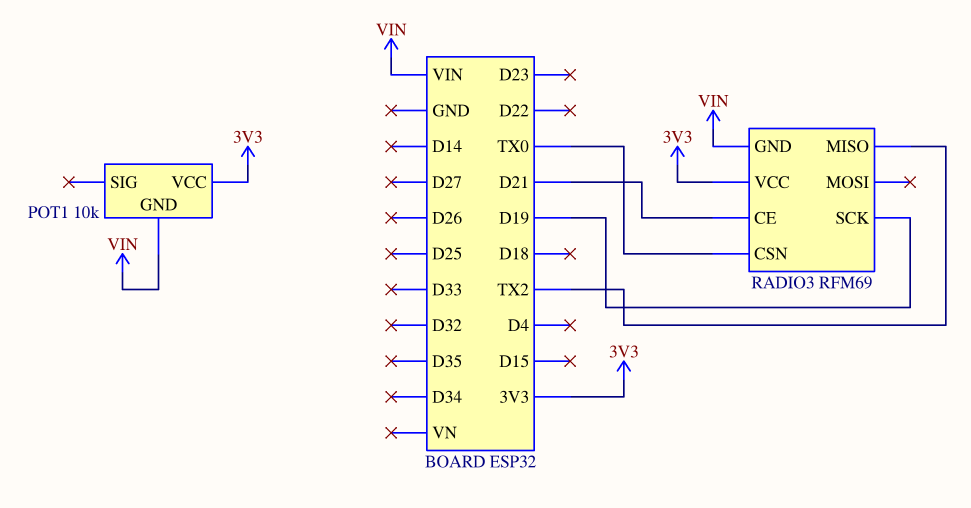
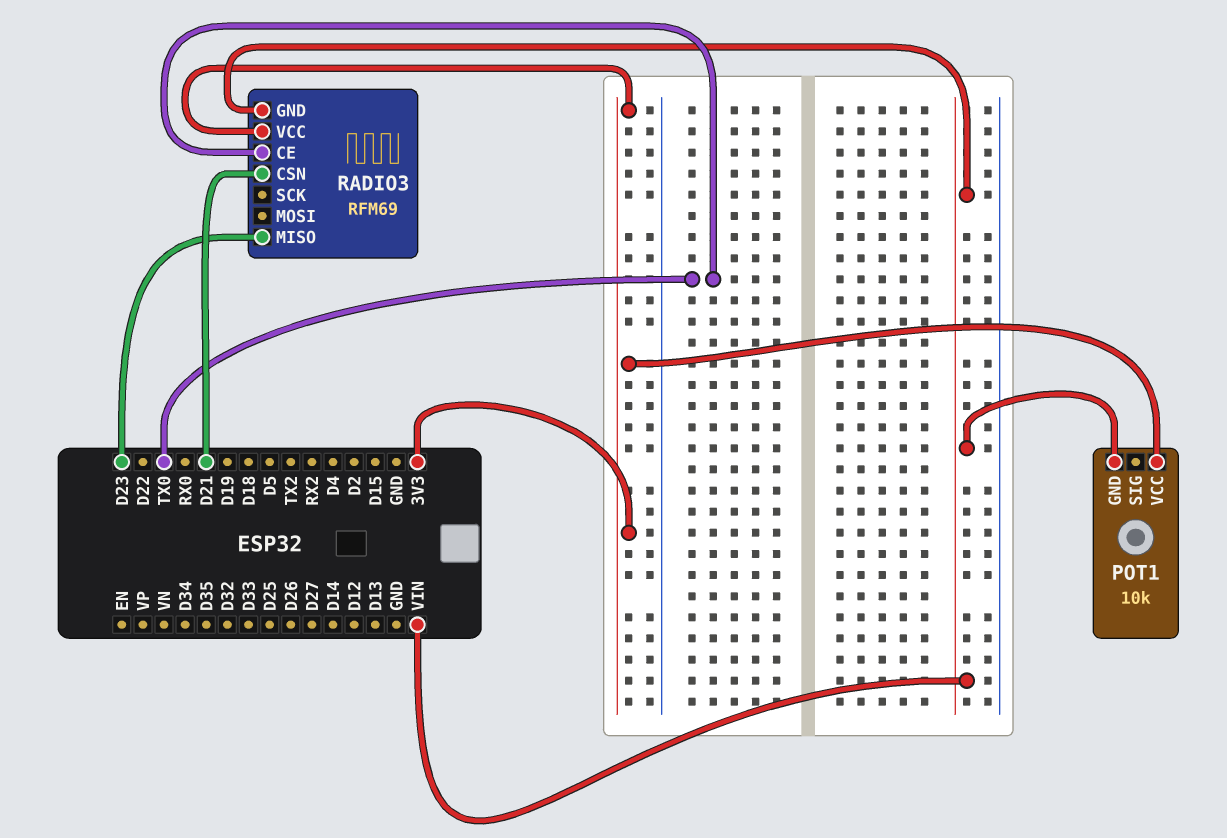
RADIO3 pin CE: D21 -> TX0
RADIO3 pin CSN: TX0 -> D21
RADIO3 pin MISO: TX2 -> D23
RADIO3 pin SCK: D19 -> none

